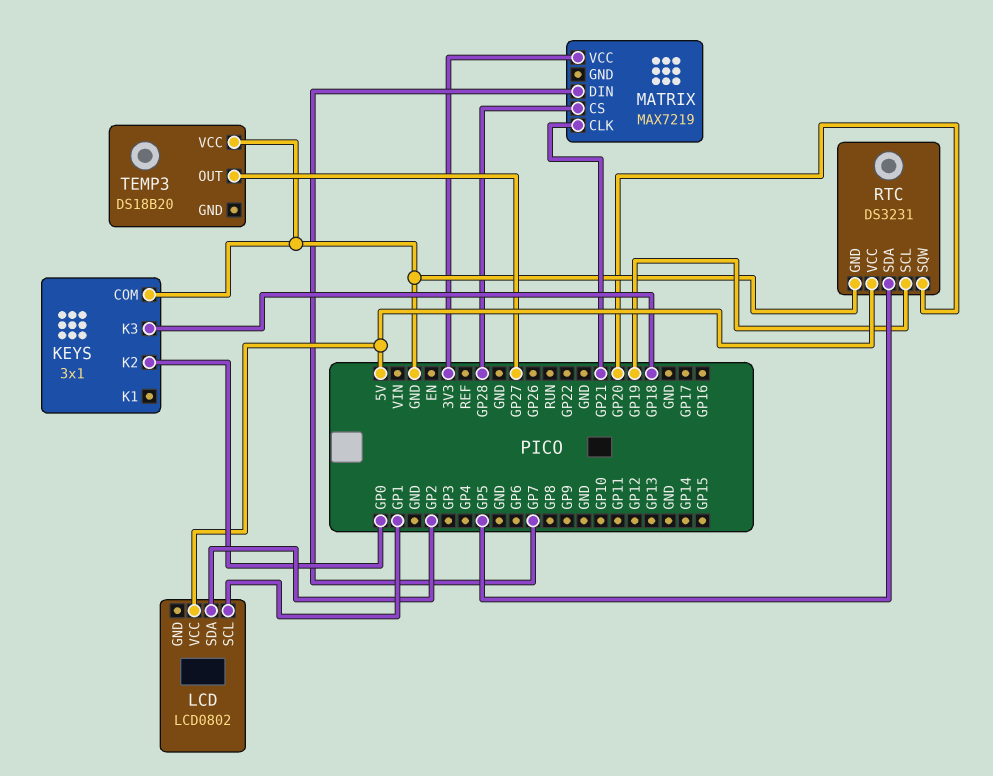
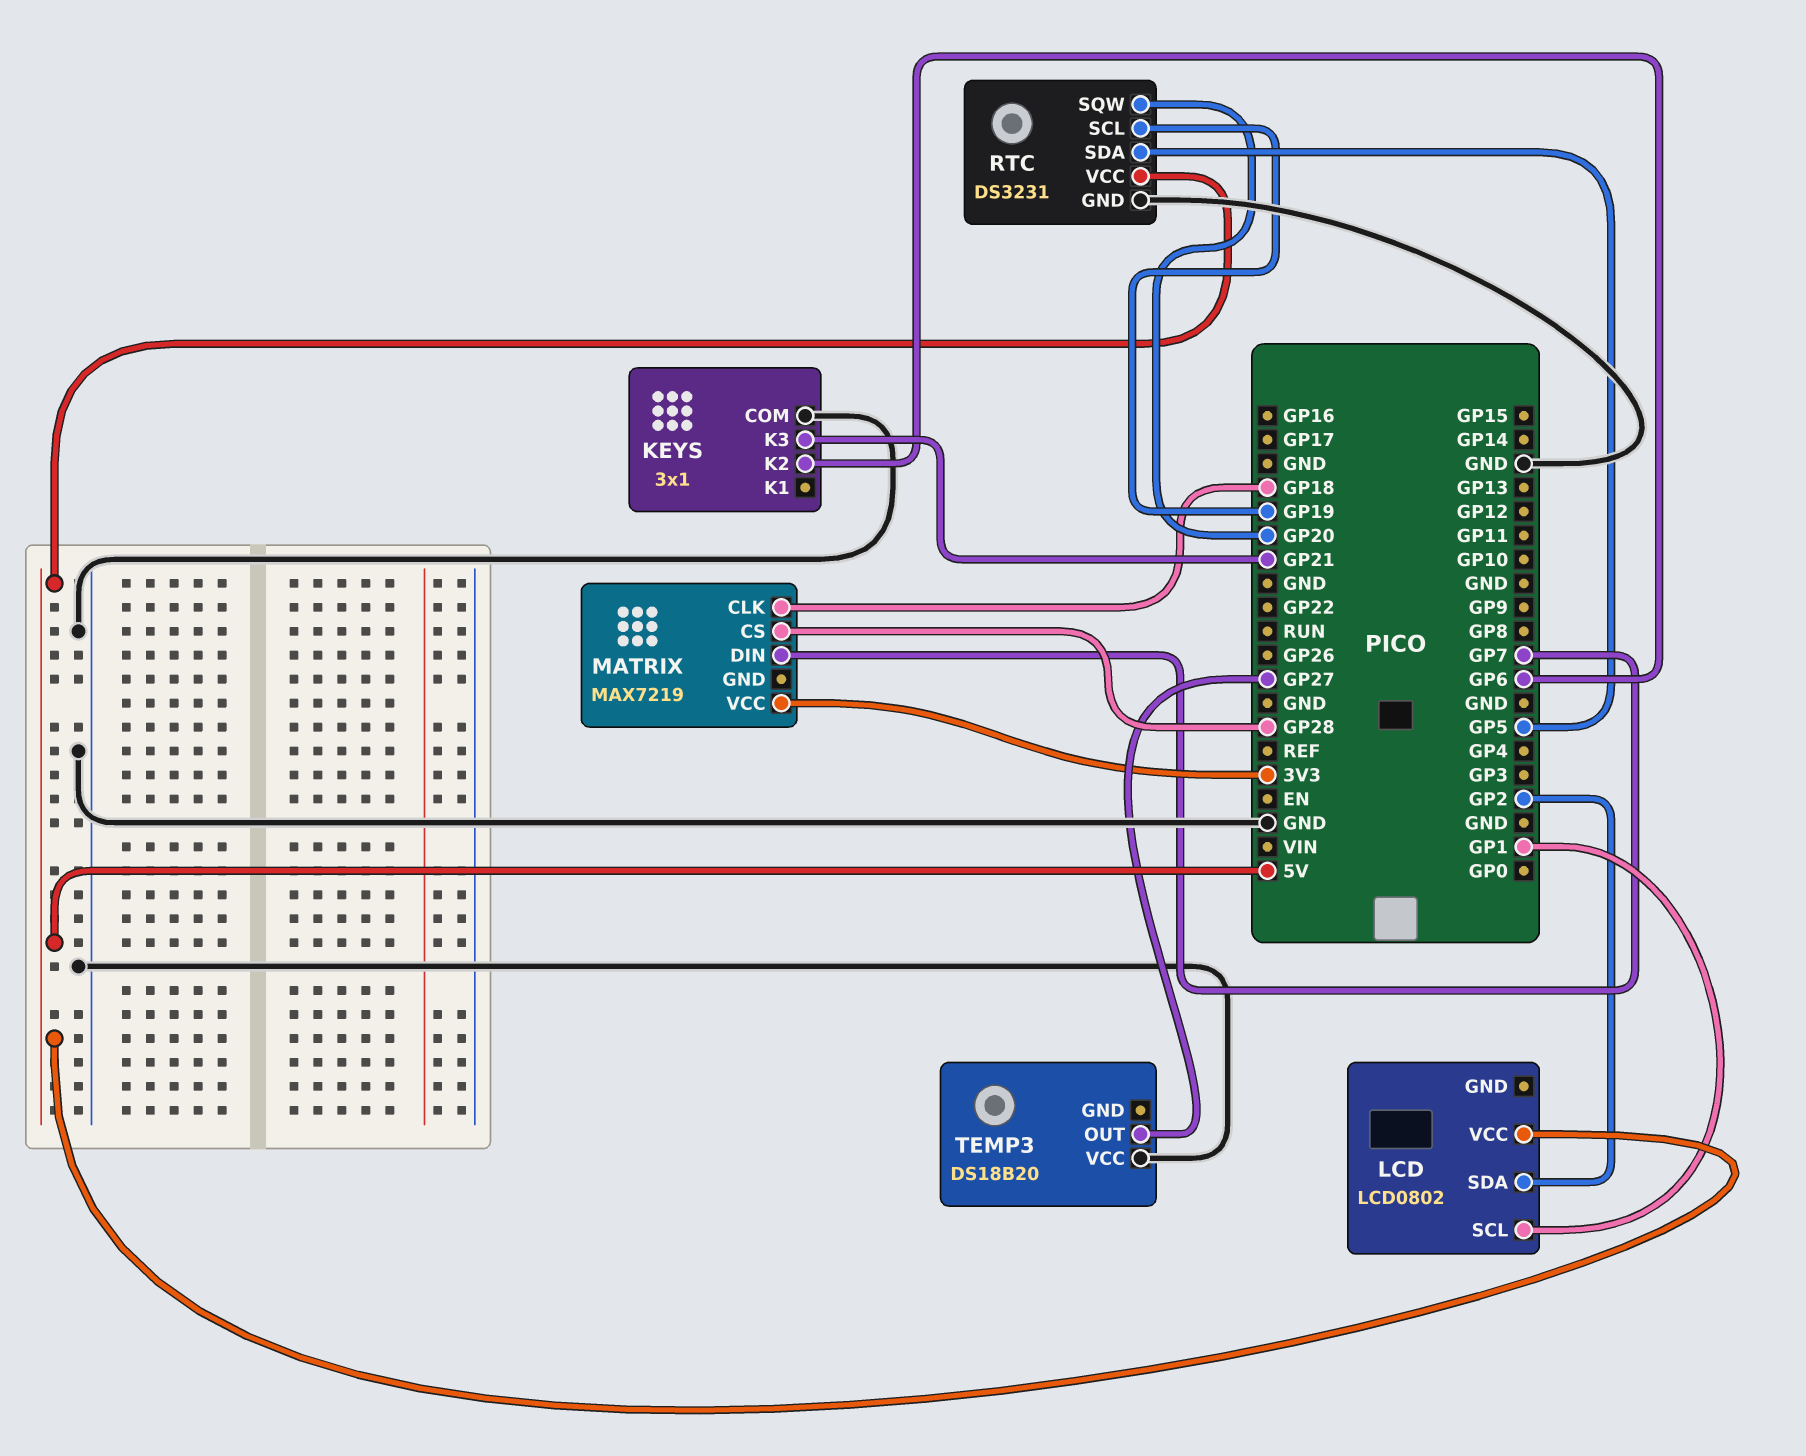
KEYS pin K2: GP0 -> GP6
KEYS pin K3: GP18 -> GP21
MATRIX pin CLK: GP21 -> GP18

